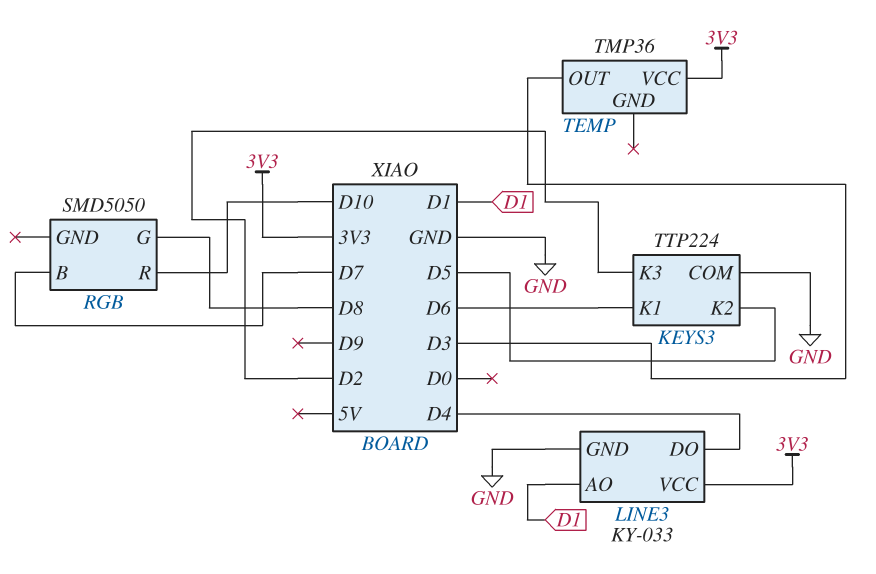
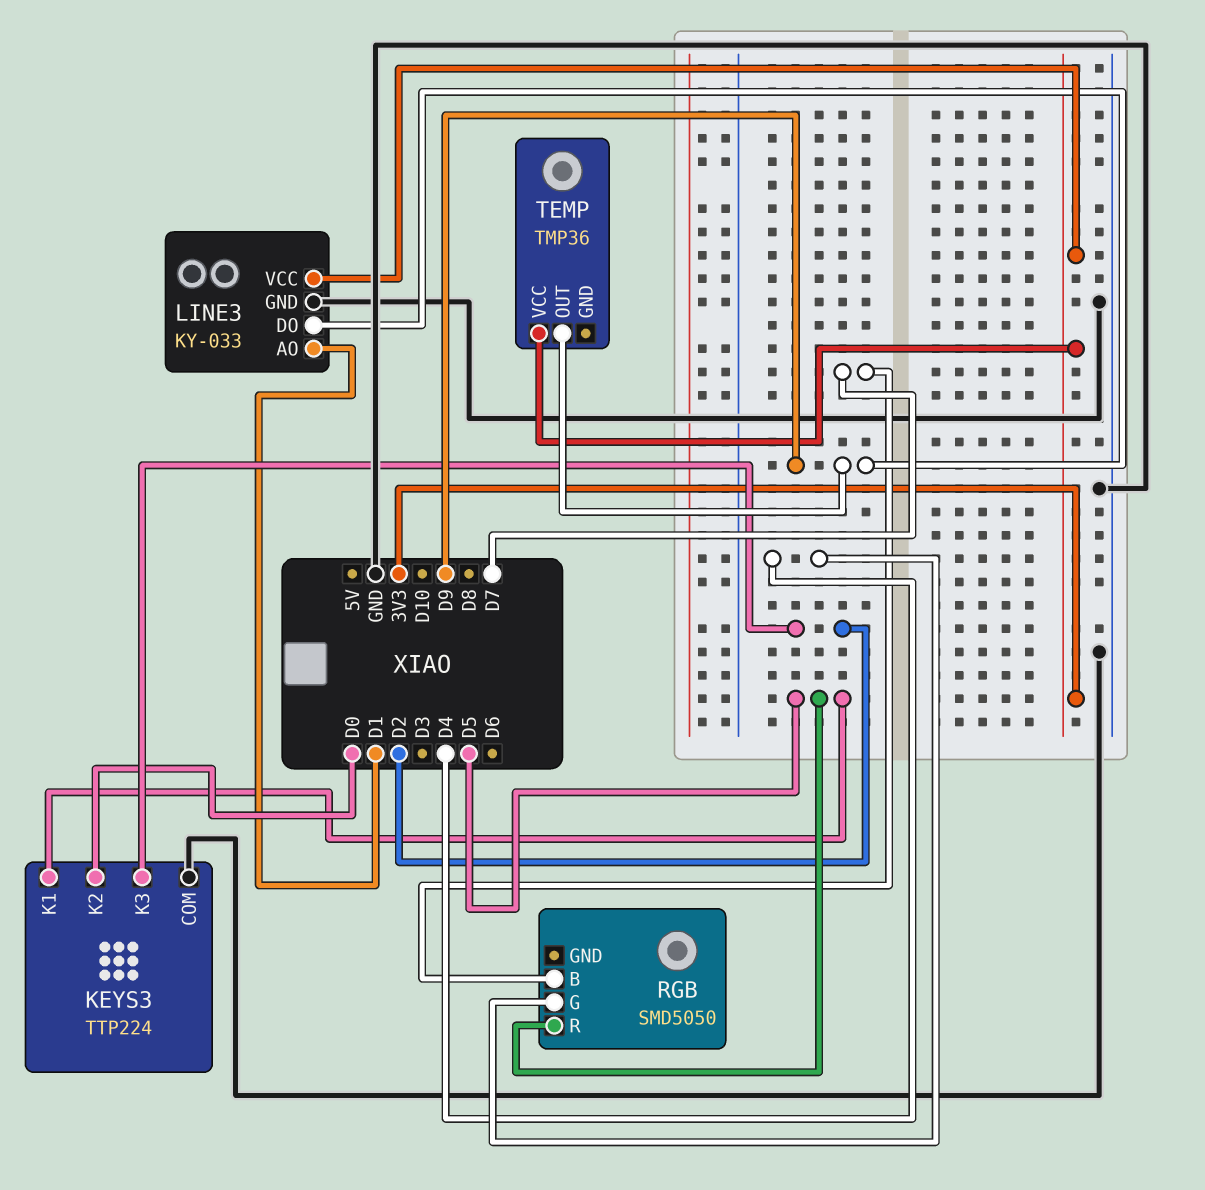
KEYS3 pin K1: D6 -> D5
KEYS3 pin K2: D5 -> D0
LINE3 pin DO: D4 -> D9
RGB pin G: D8 -> D4
RGB pin R: D10 -> D5
TEMP pin OUT: D3 -> D9

